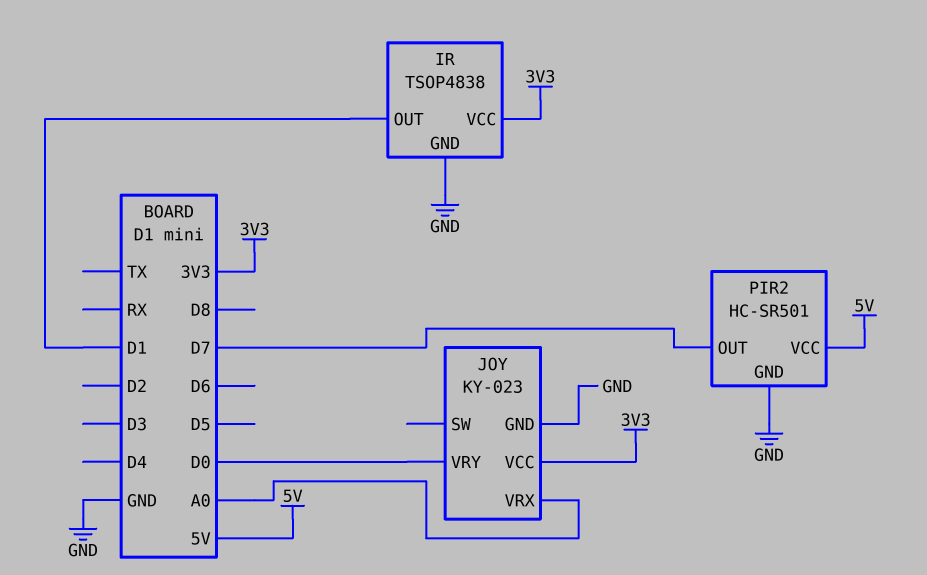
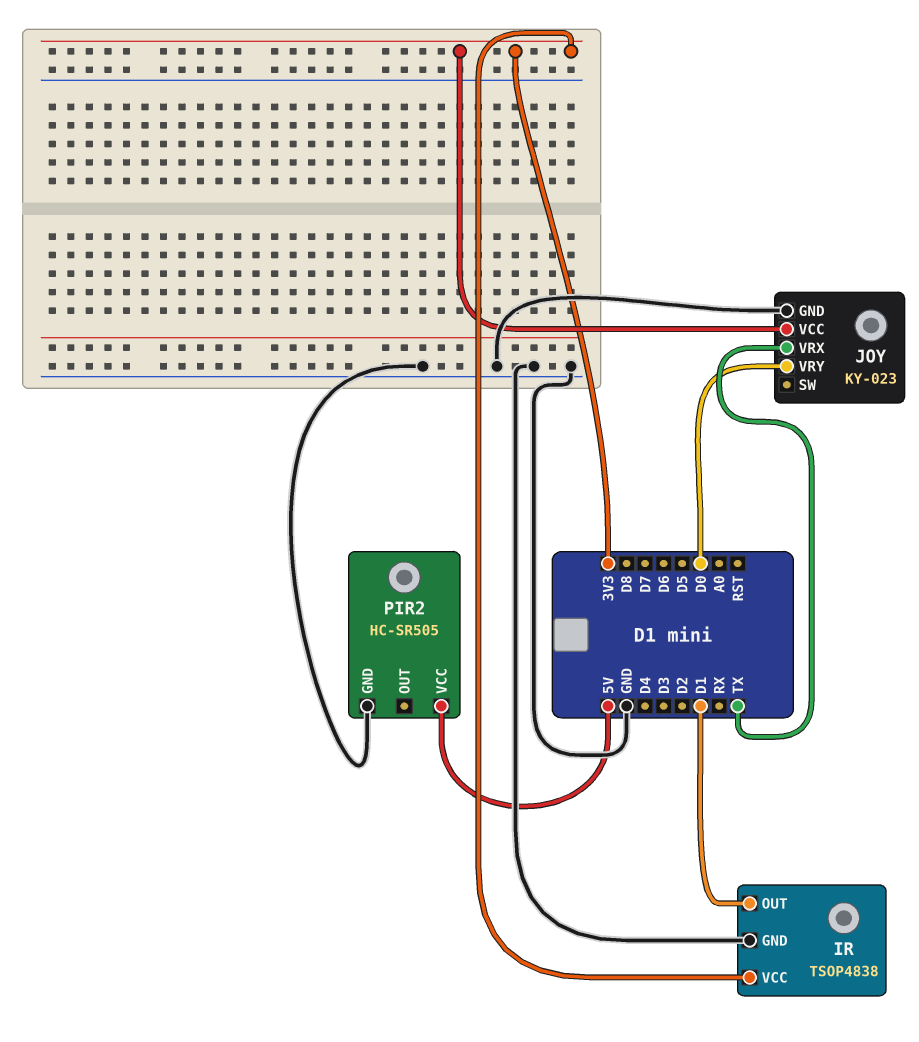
JOY pin VRX: A0 -> TX
PIR2: HC-SR501 -> HC-SR505
PIR2 pin OUT: D7 -> none

